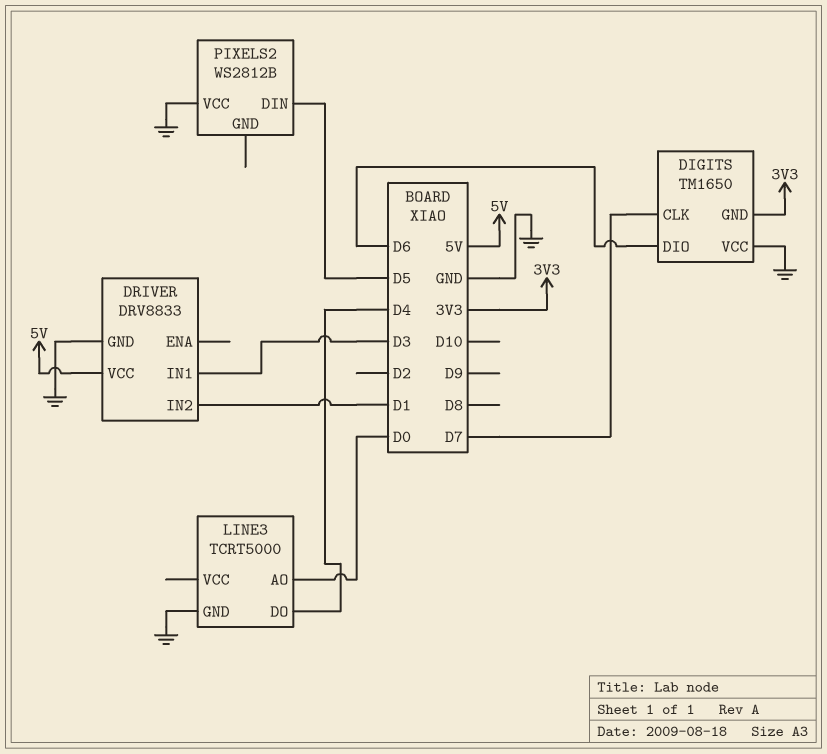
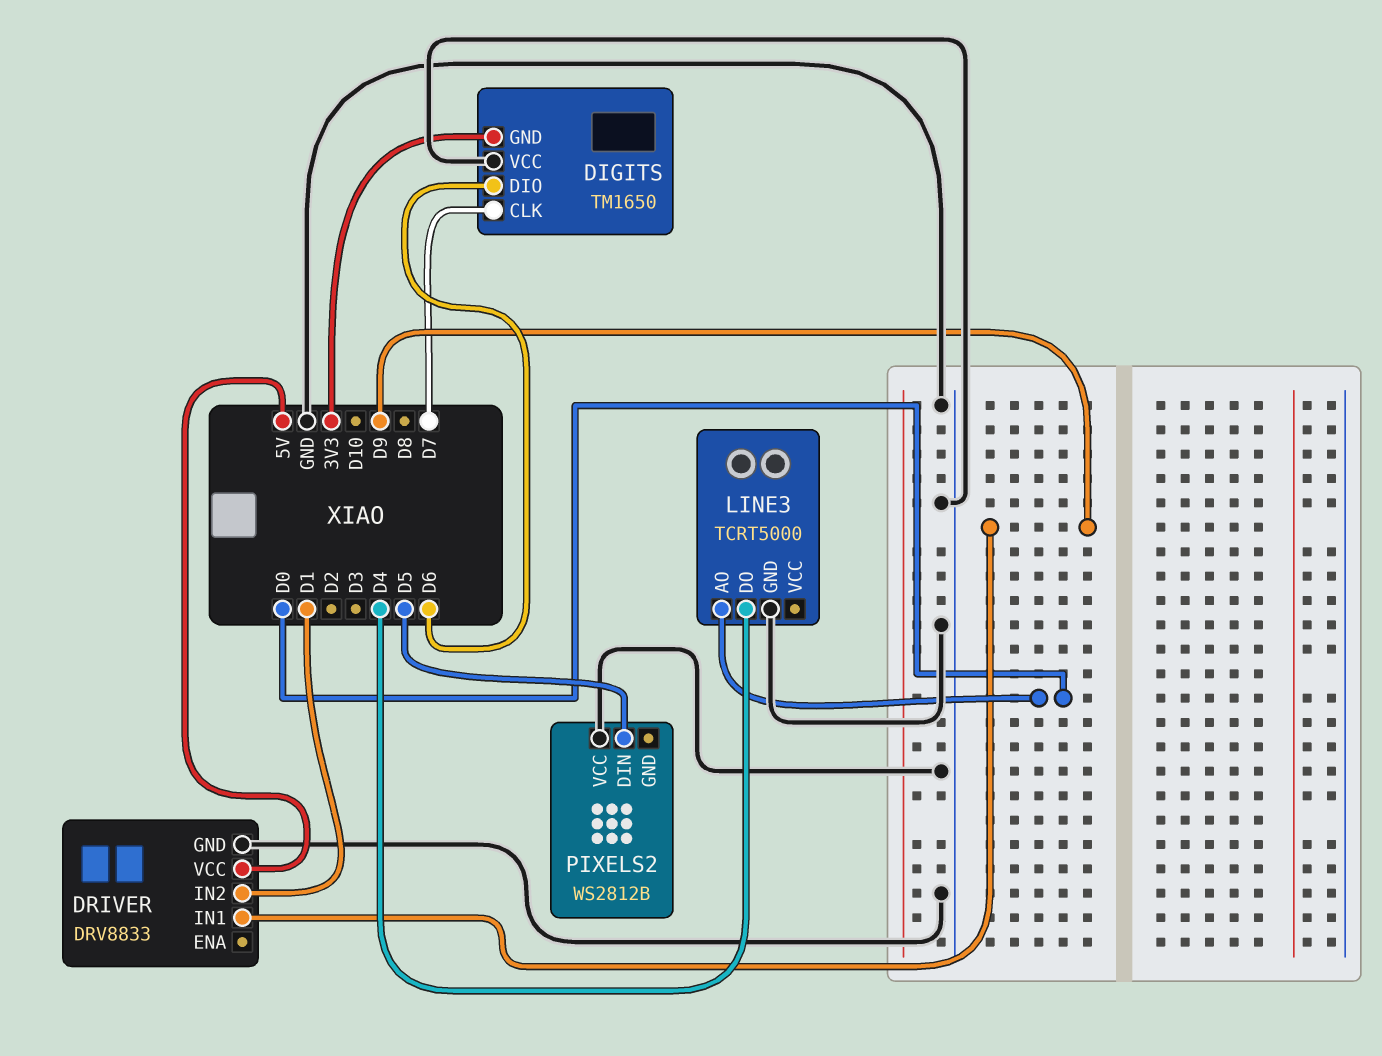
DRIVER pin IN1: D3 -> D9

